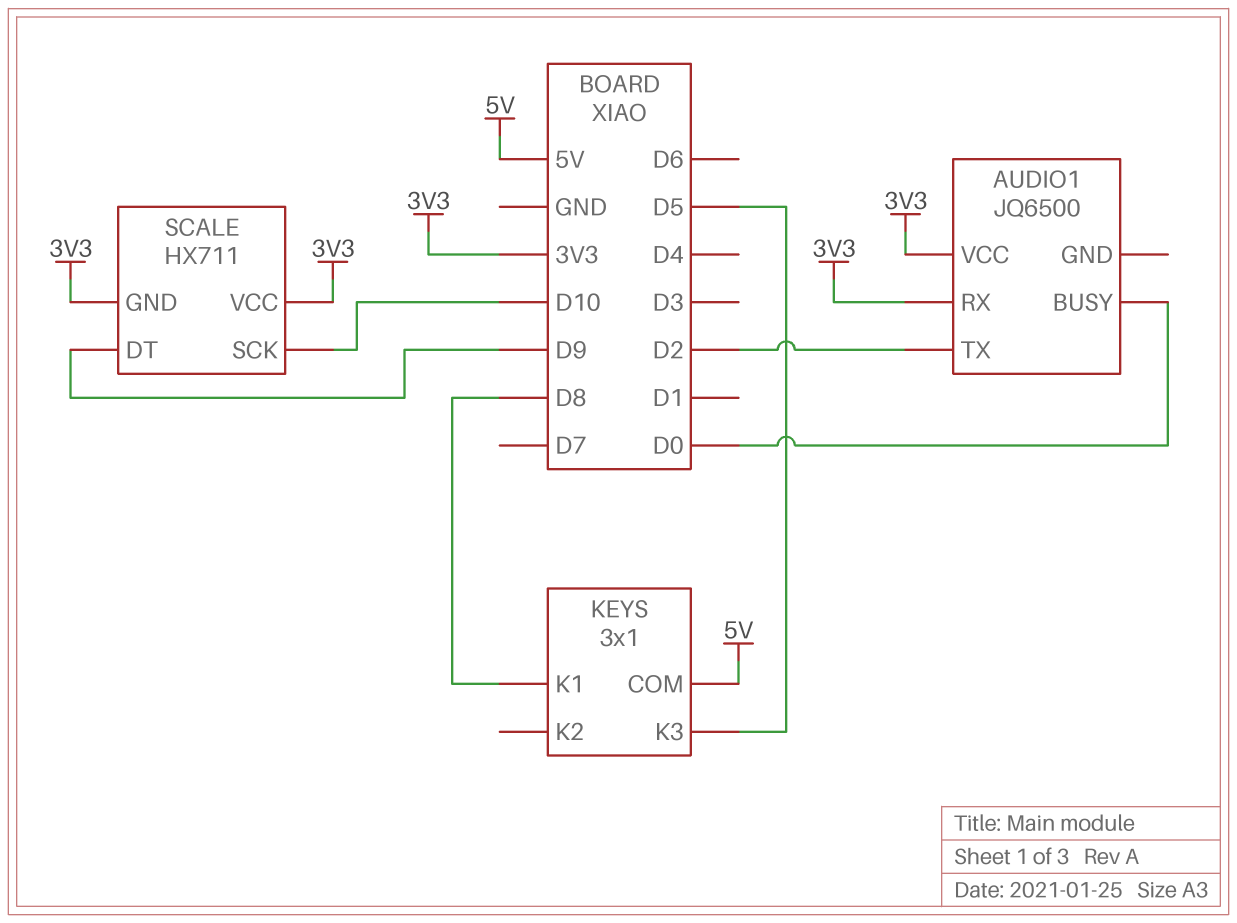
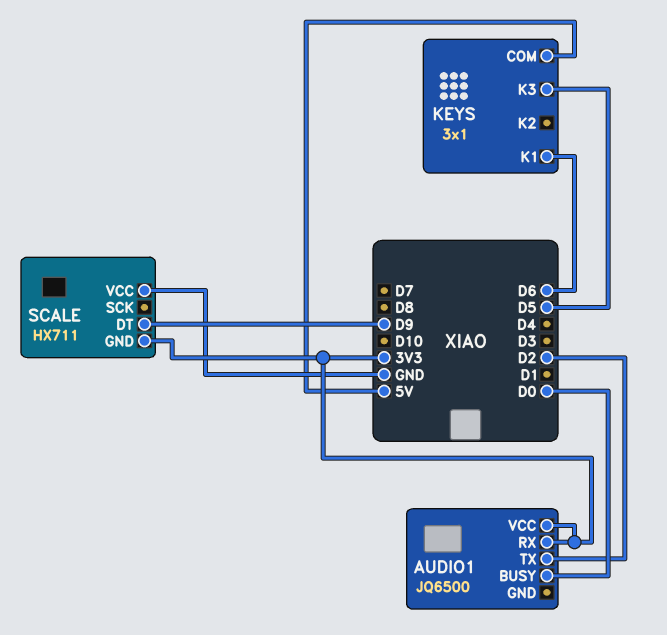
KEYS pin K1: D8 -> D6
SCALE pin SCK: D10 -> none
SCALE pin VCC: 3V3 -> GND

